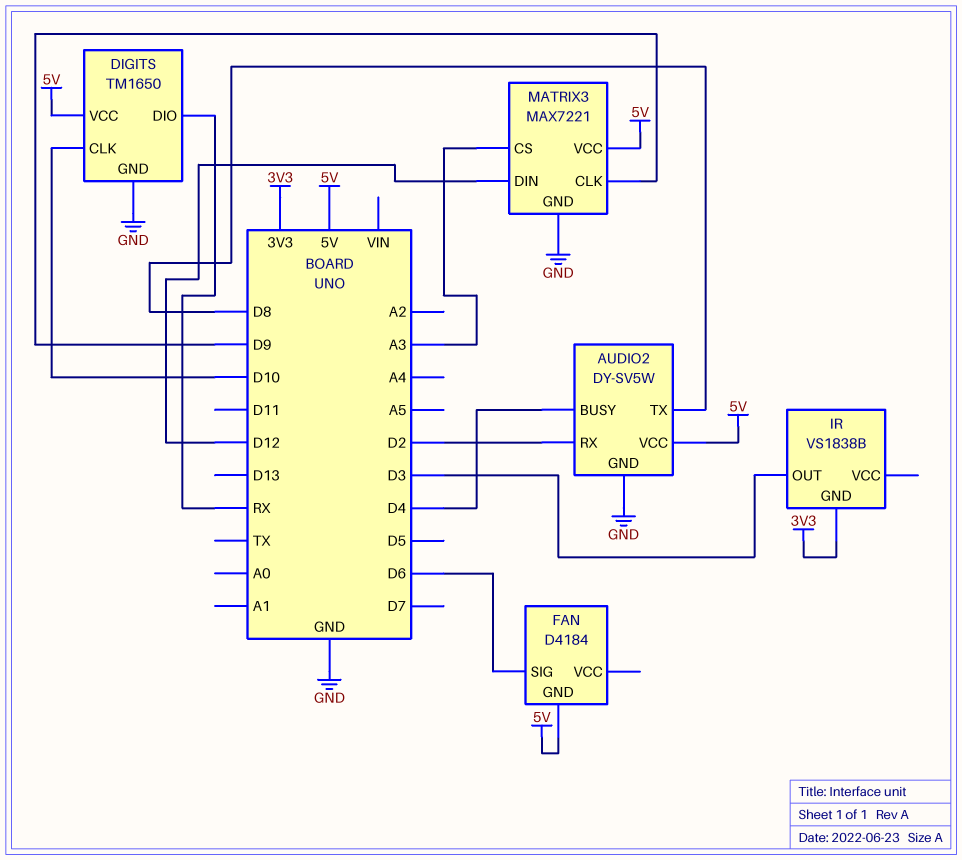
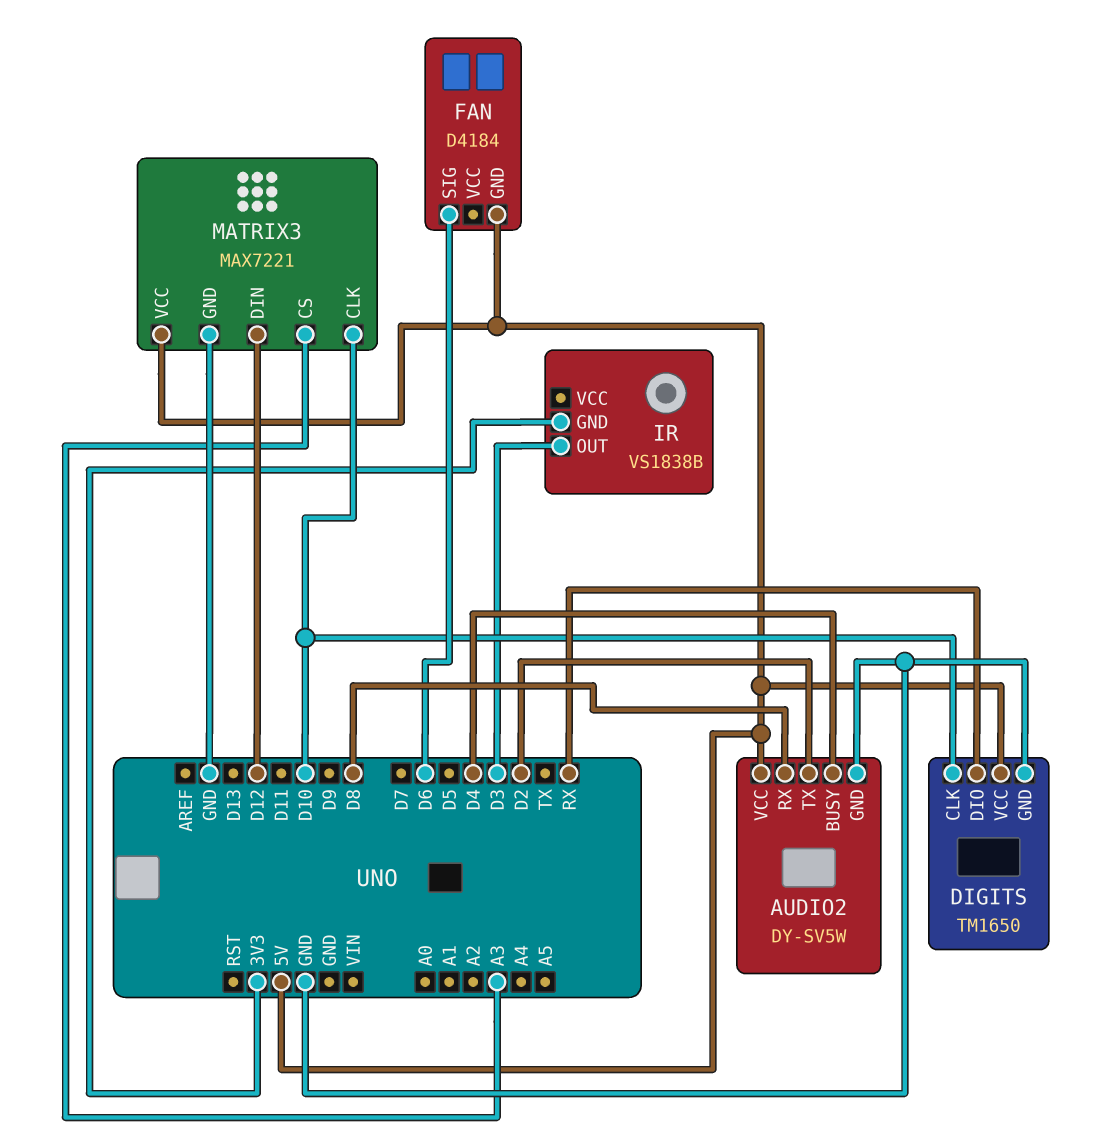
AUDIO2 pin RX: D2 -> D8
AUDIO2 pin TX: D8 -> D2
MATRIX3 pin CLK: D9 -> D10

